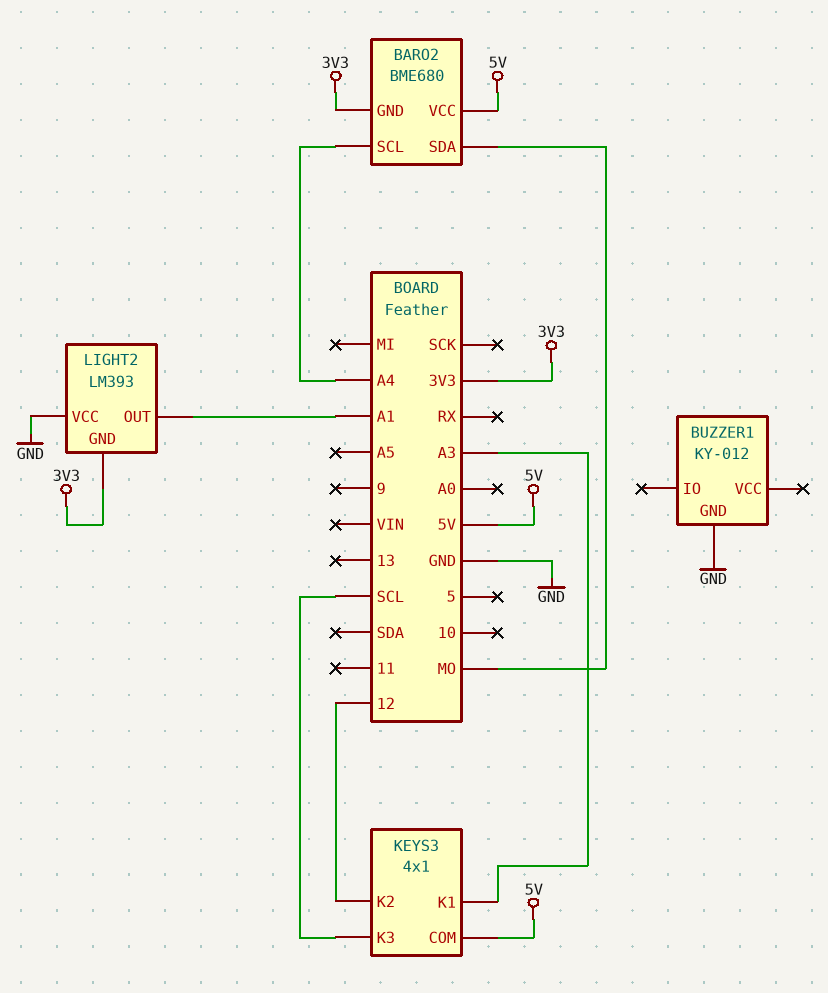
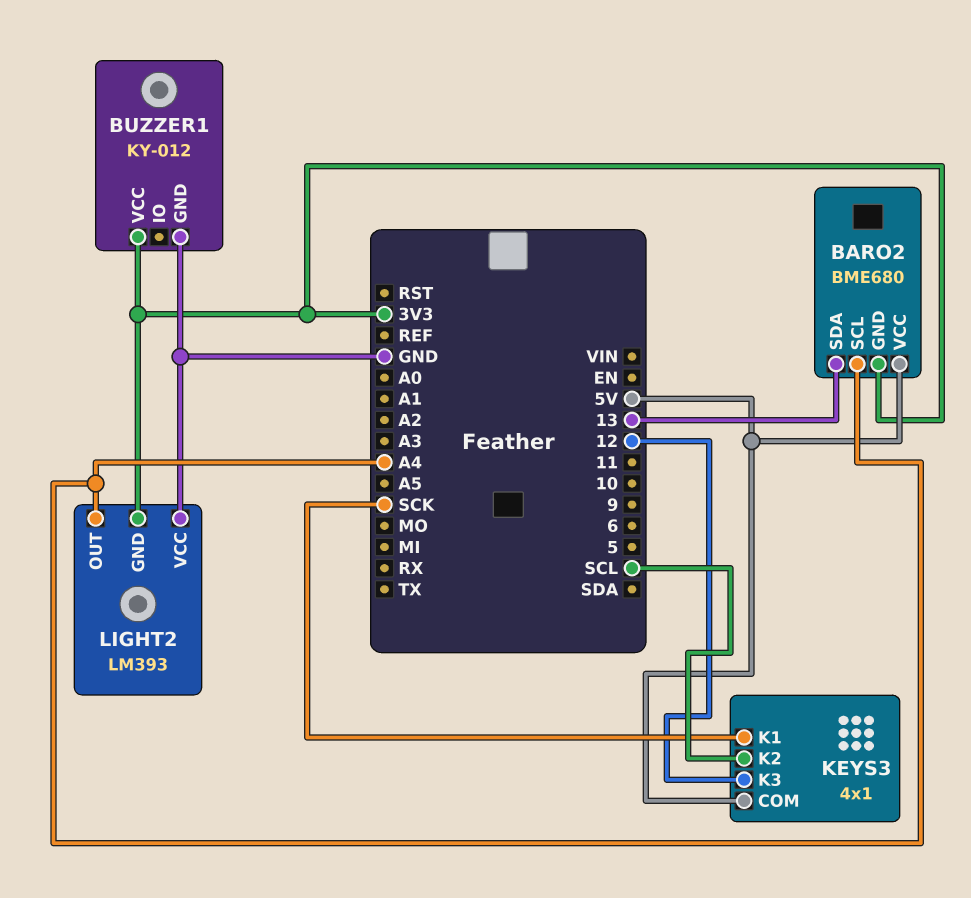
BARO2 pin SDA: MO -> 13
BUZZER1 pin VCC: none -> 3V3
KEYS3 pin K1: A3 -> SCK
KEYS3 pin K2: 12 -> SCL
KEYS3 pin K3: SCL -> 12
LIGHT2 pin OUT: A1 -> A4

